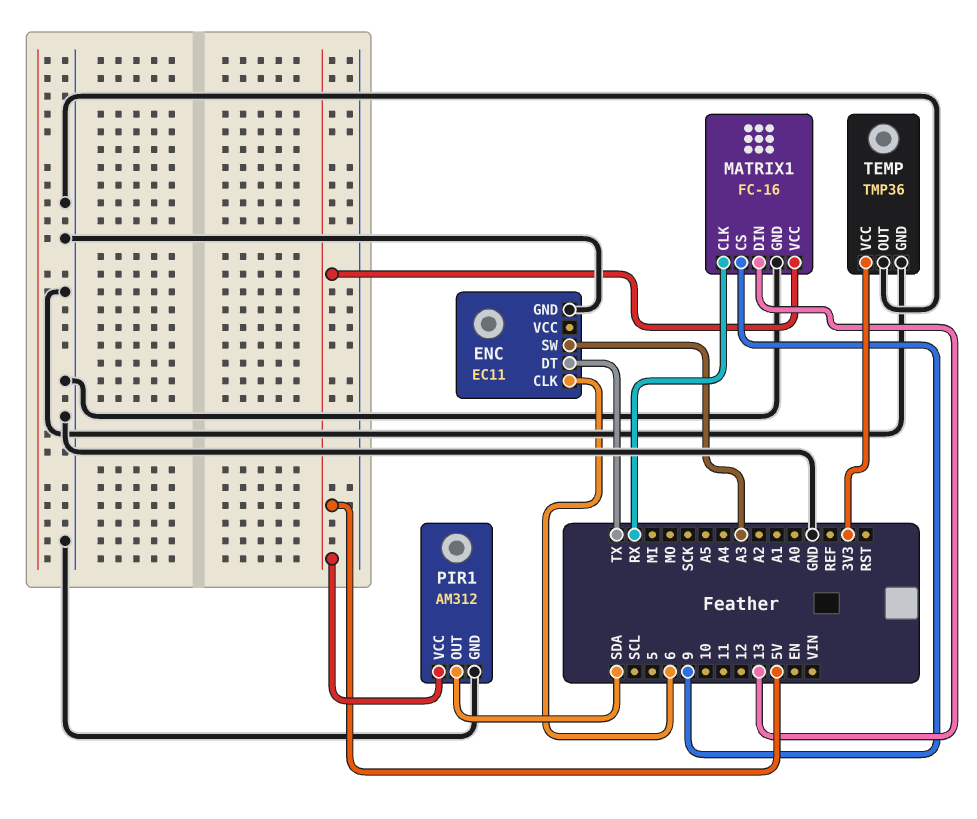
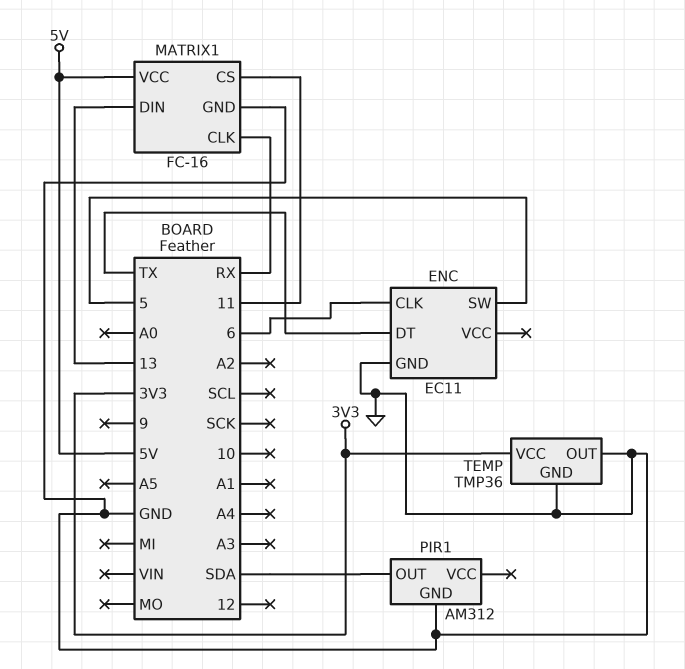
ENC pin SW: A3 -> 5
MATRIX1 pin CS: 9 -> 11
PIR1 pin VCC: 5V -> none

